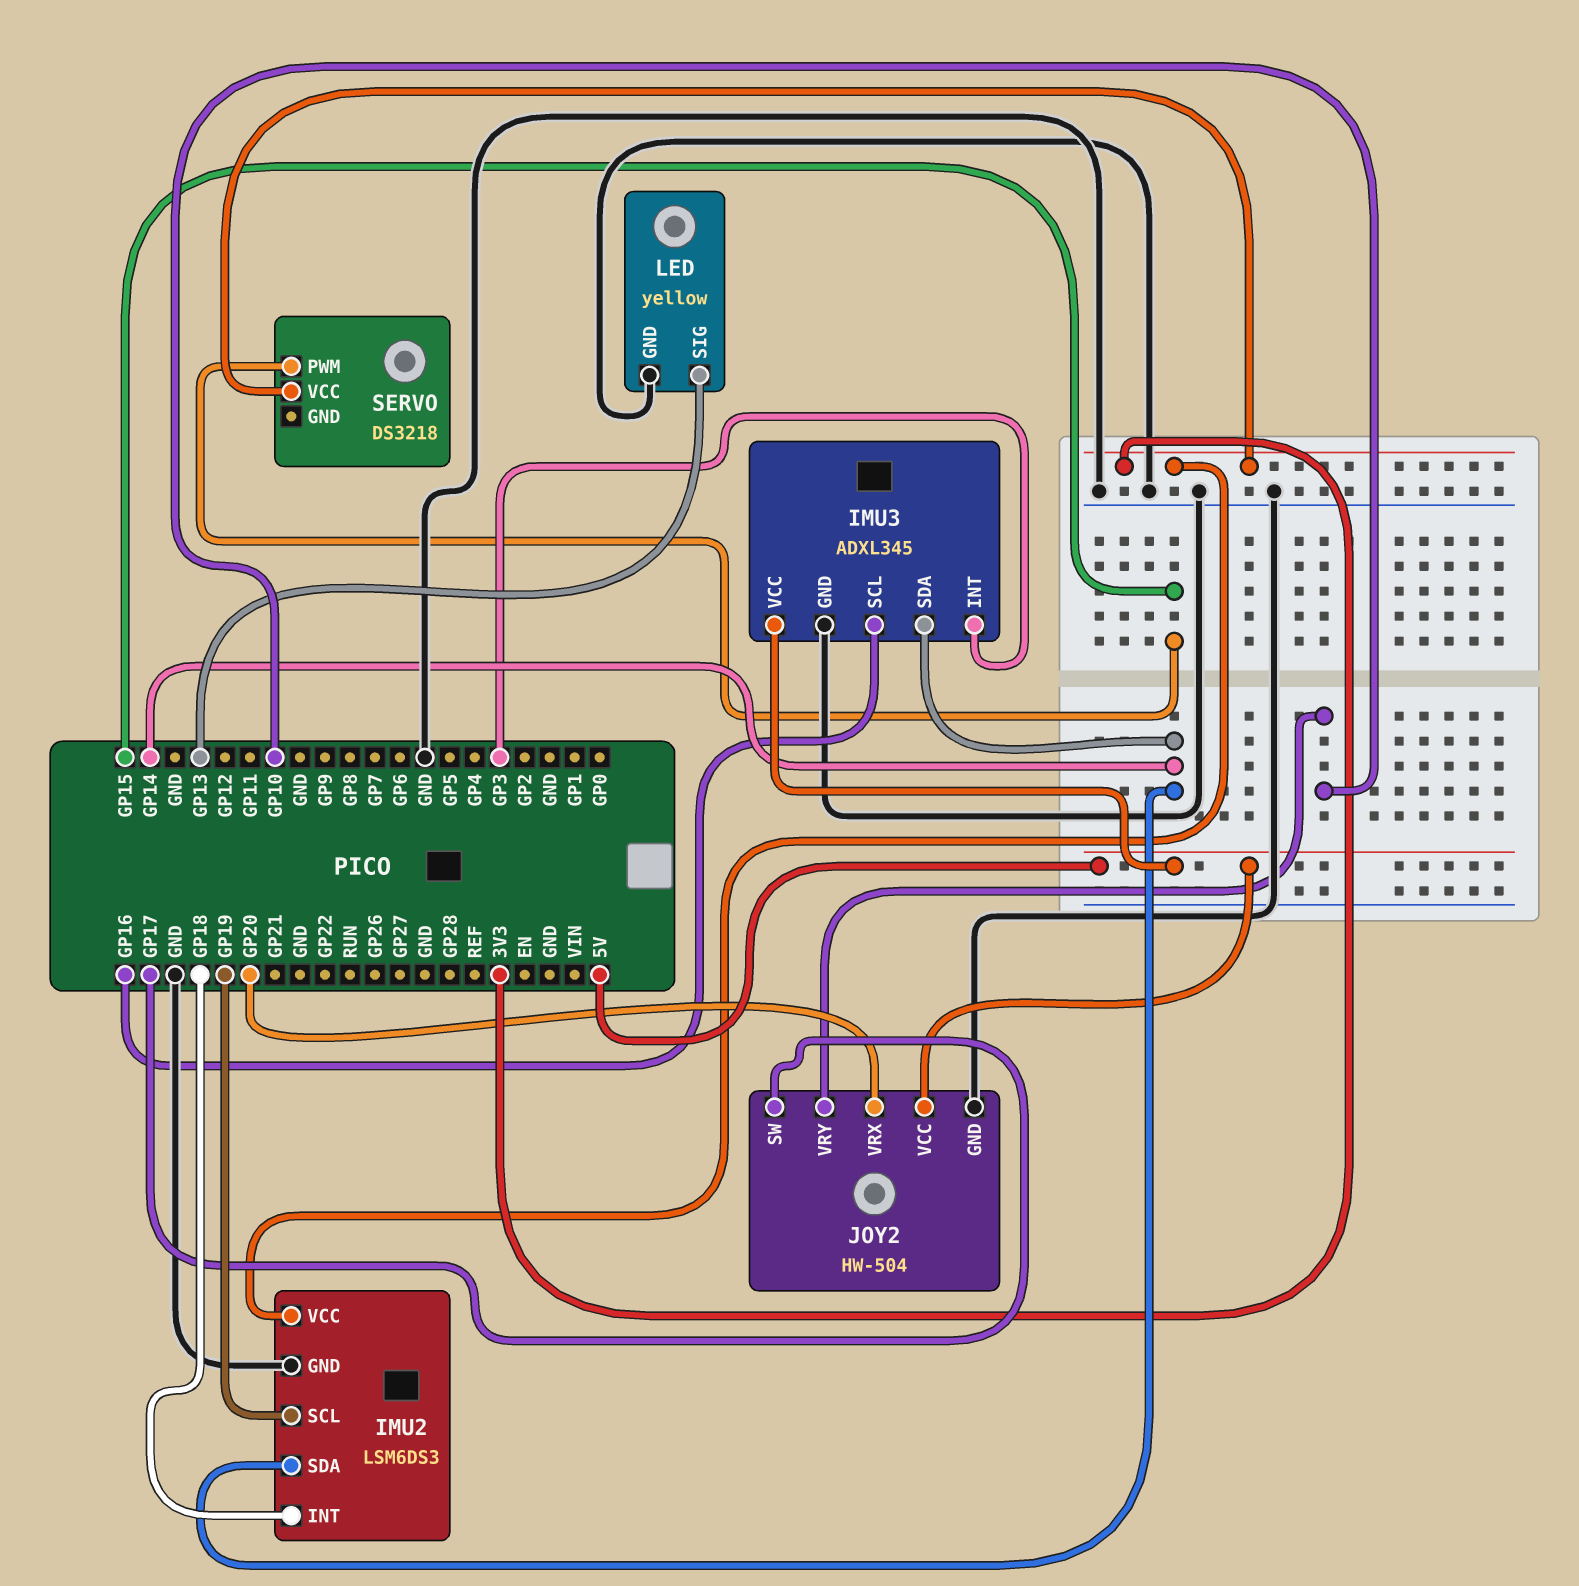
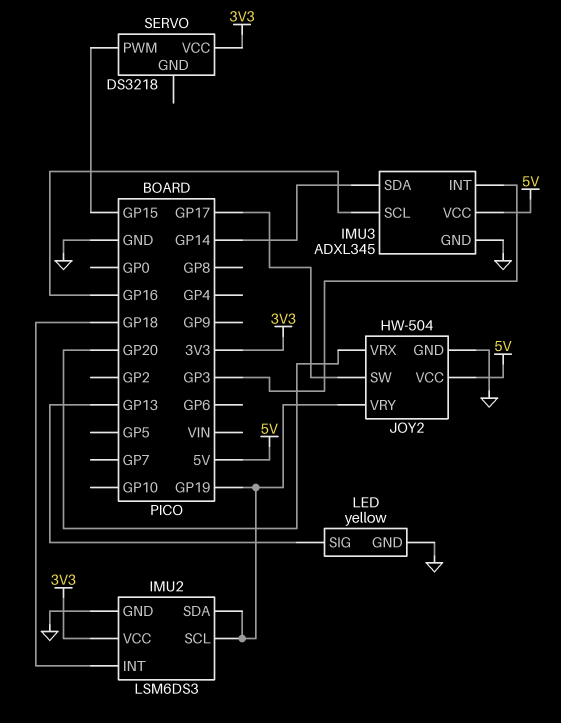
IMU2 pin SDA: GP14 -> GP19
JOY2 pin VRY: GP10 -> GP19

